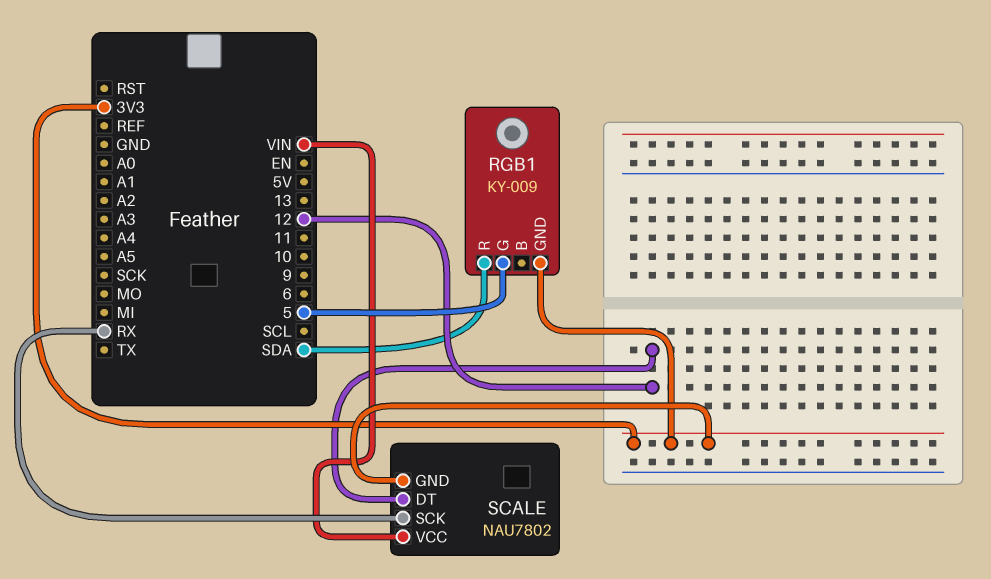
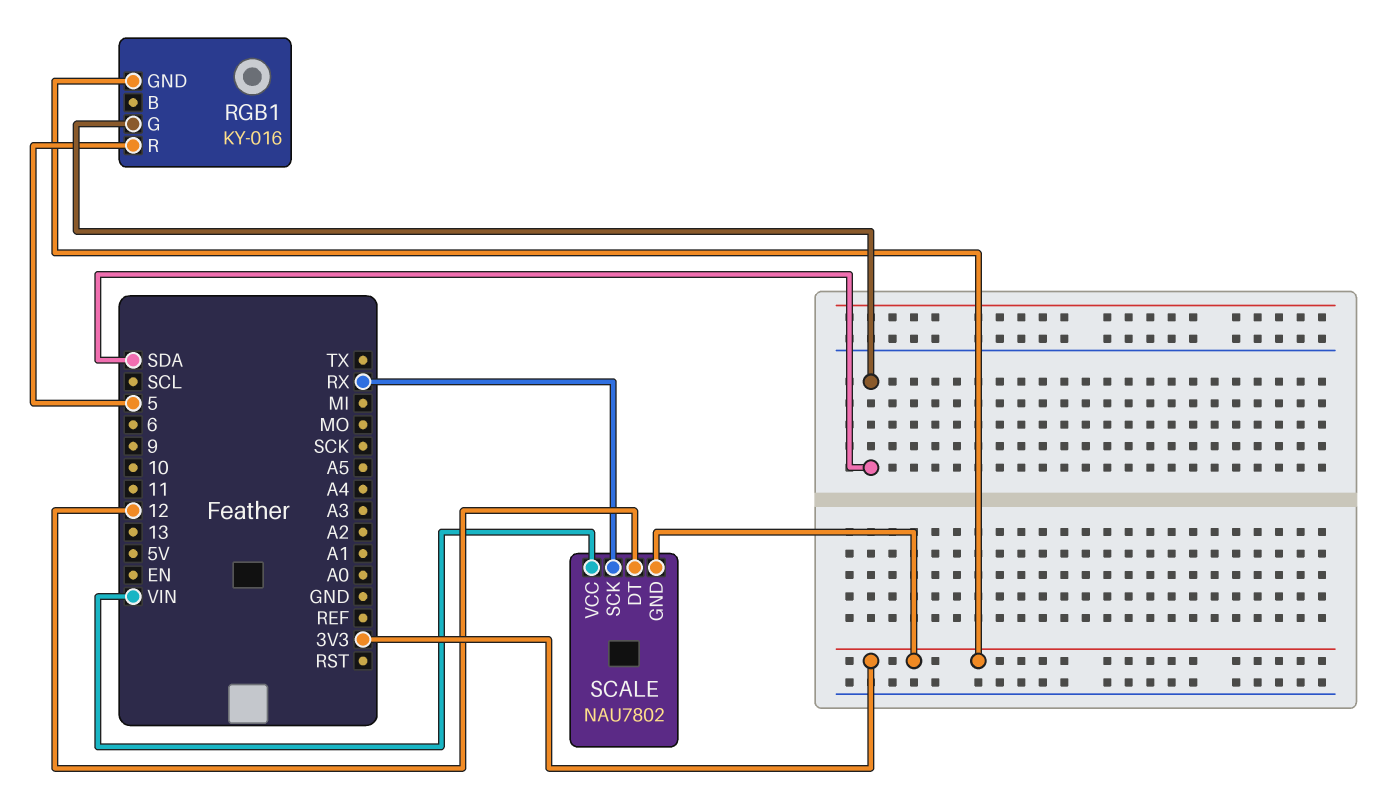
RGB1: KY-009 -> KY-016
RGB1 pin G: 5 -> SDA
RGB1 pin R: SDA -> 5

